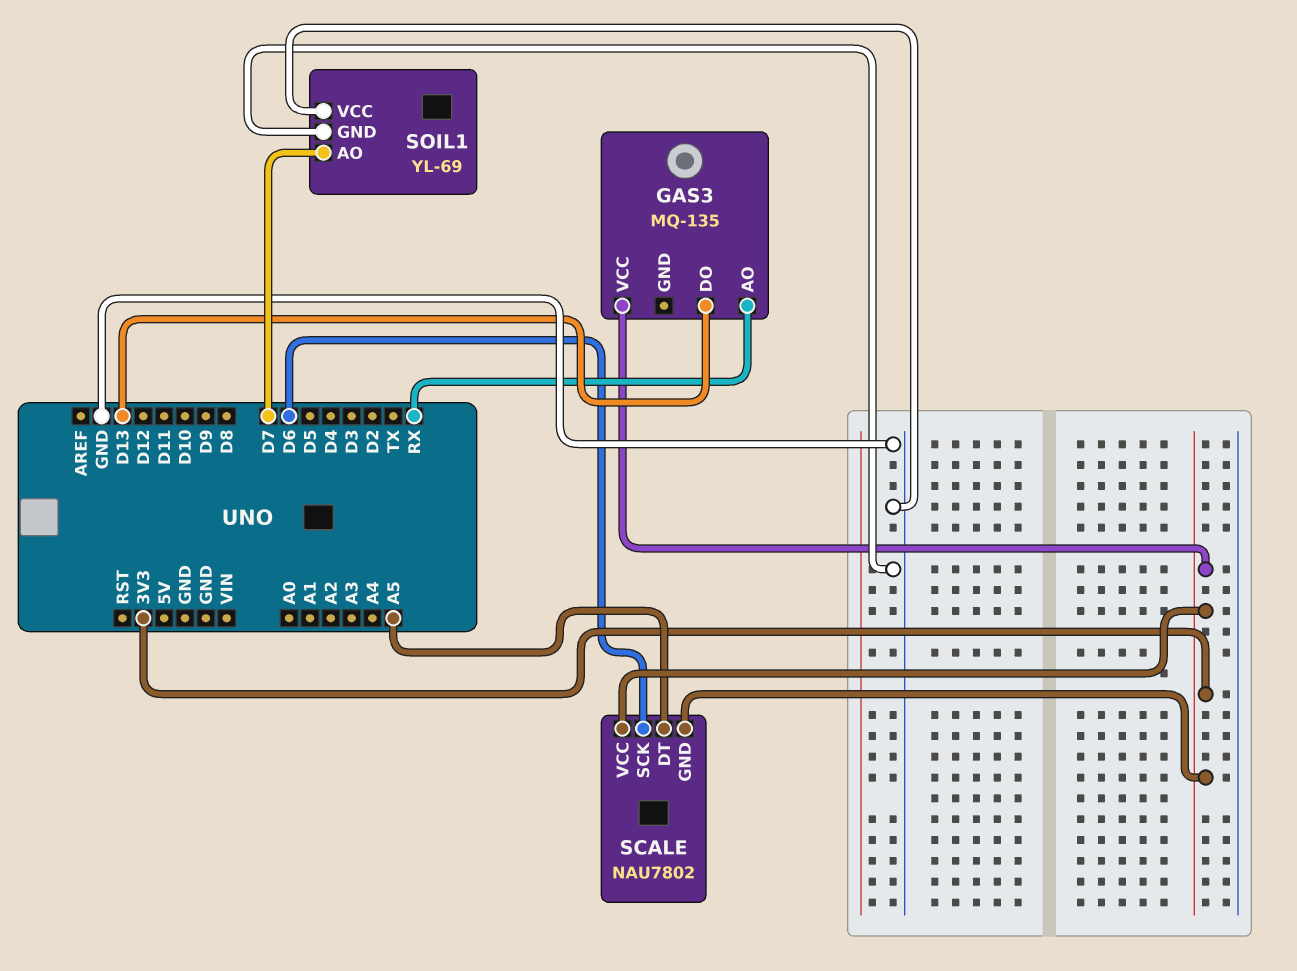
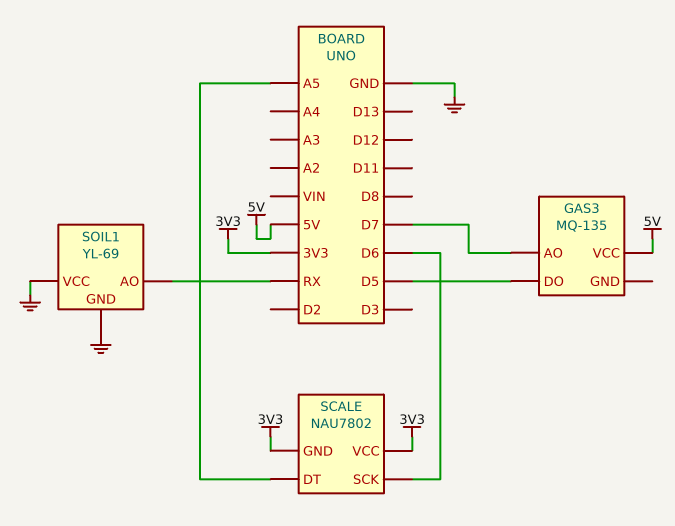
GAS3 pin AO: RX -> D7
GAS3 pin DO: D13 -> D5
GAS3 pin VCC: 3V3 -> 5V
SOIL1 pin AO: D7 -> RX

